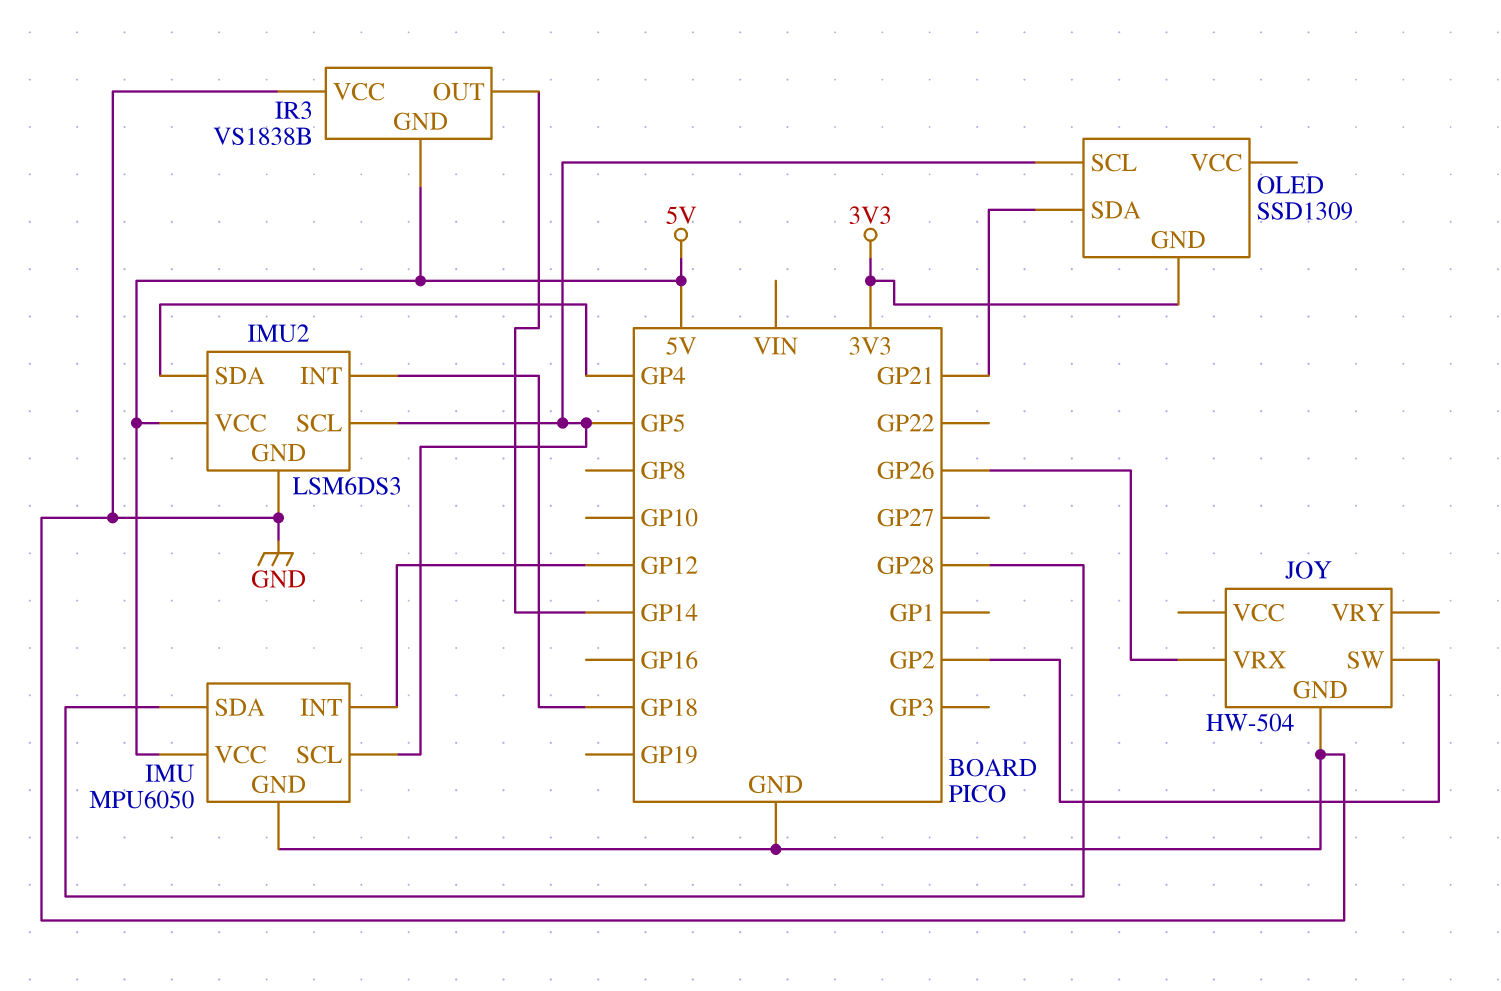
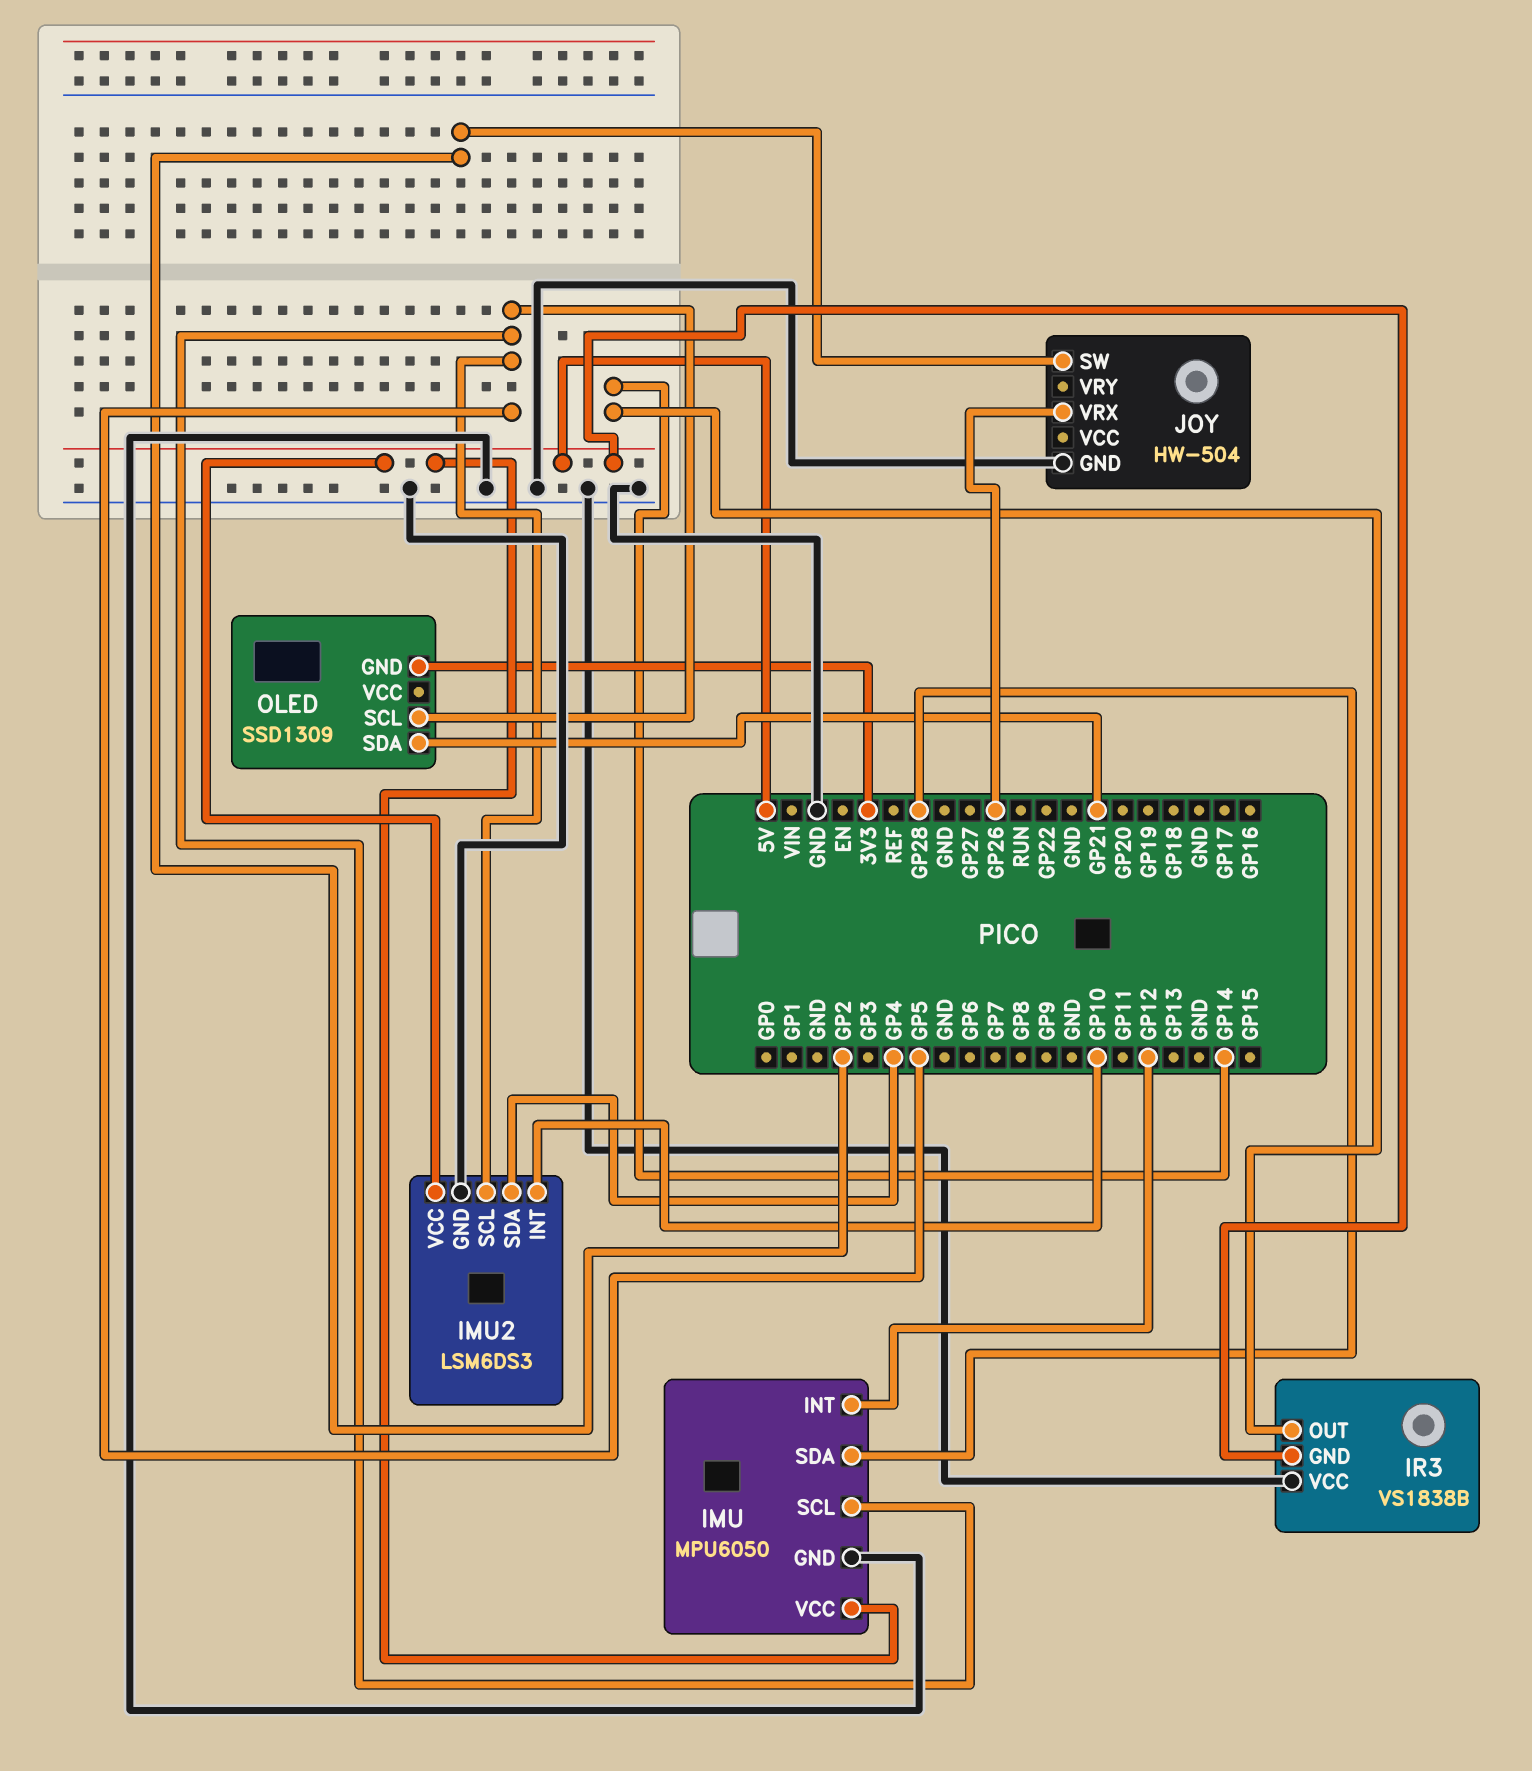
IMU2 pin INT: GP18 -> GP10

